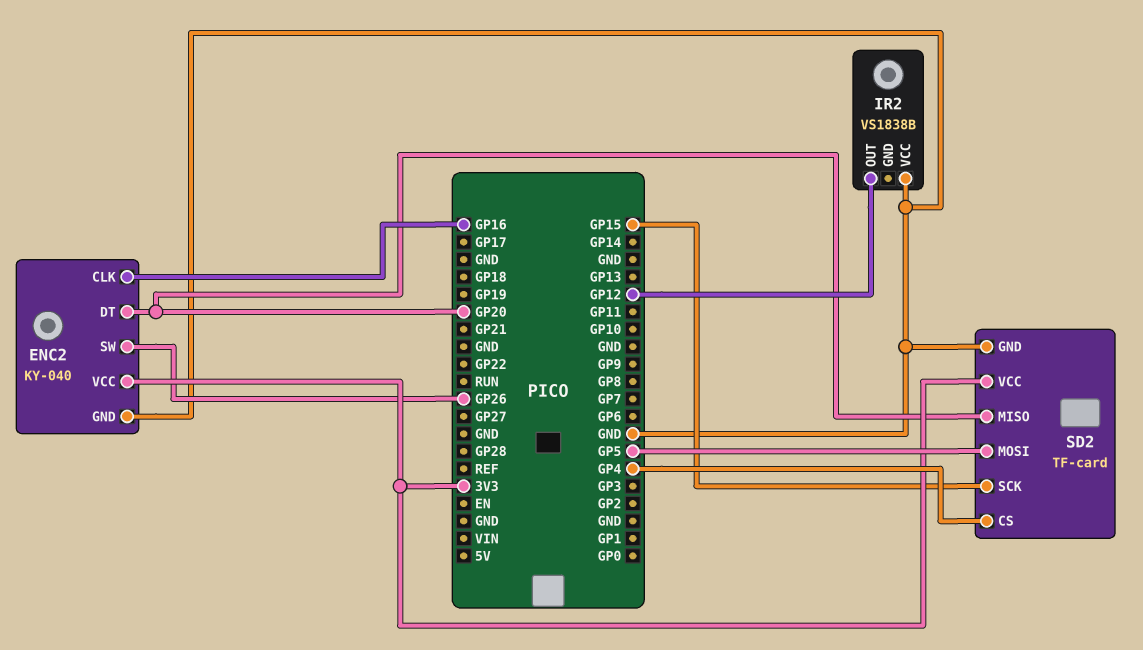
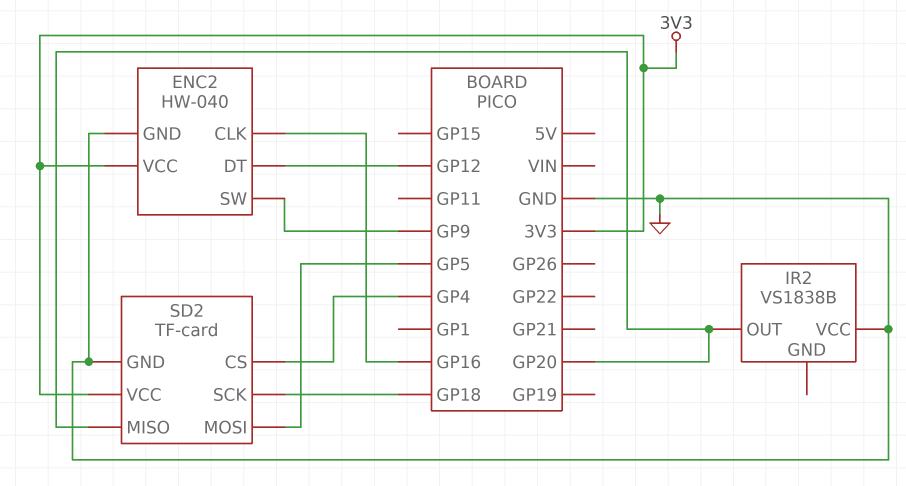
ENC2: KY-040 -> HW-040
ENC2 pin DT: GP20 -> GP12
ENC2 pin SW: GP26 -> GP9
IR2 pin OUT: GP12 -> GP20
SD2 pin SCK: GP15 -> GP18

